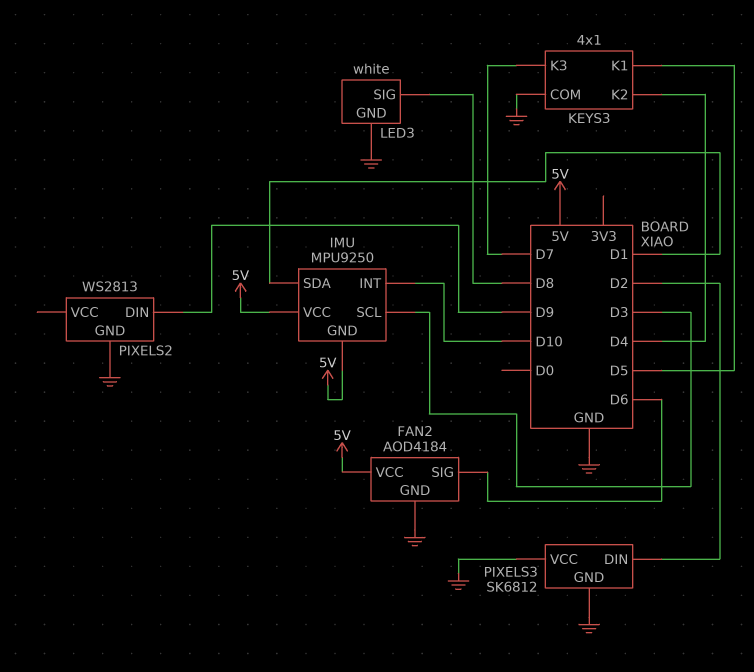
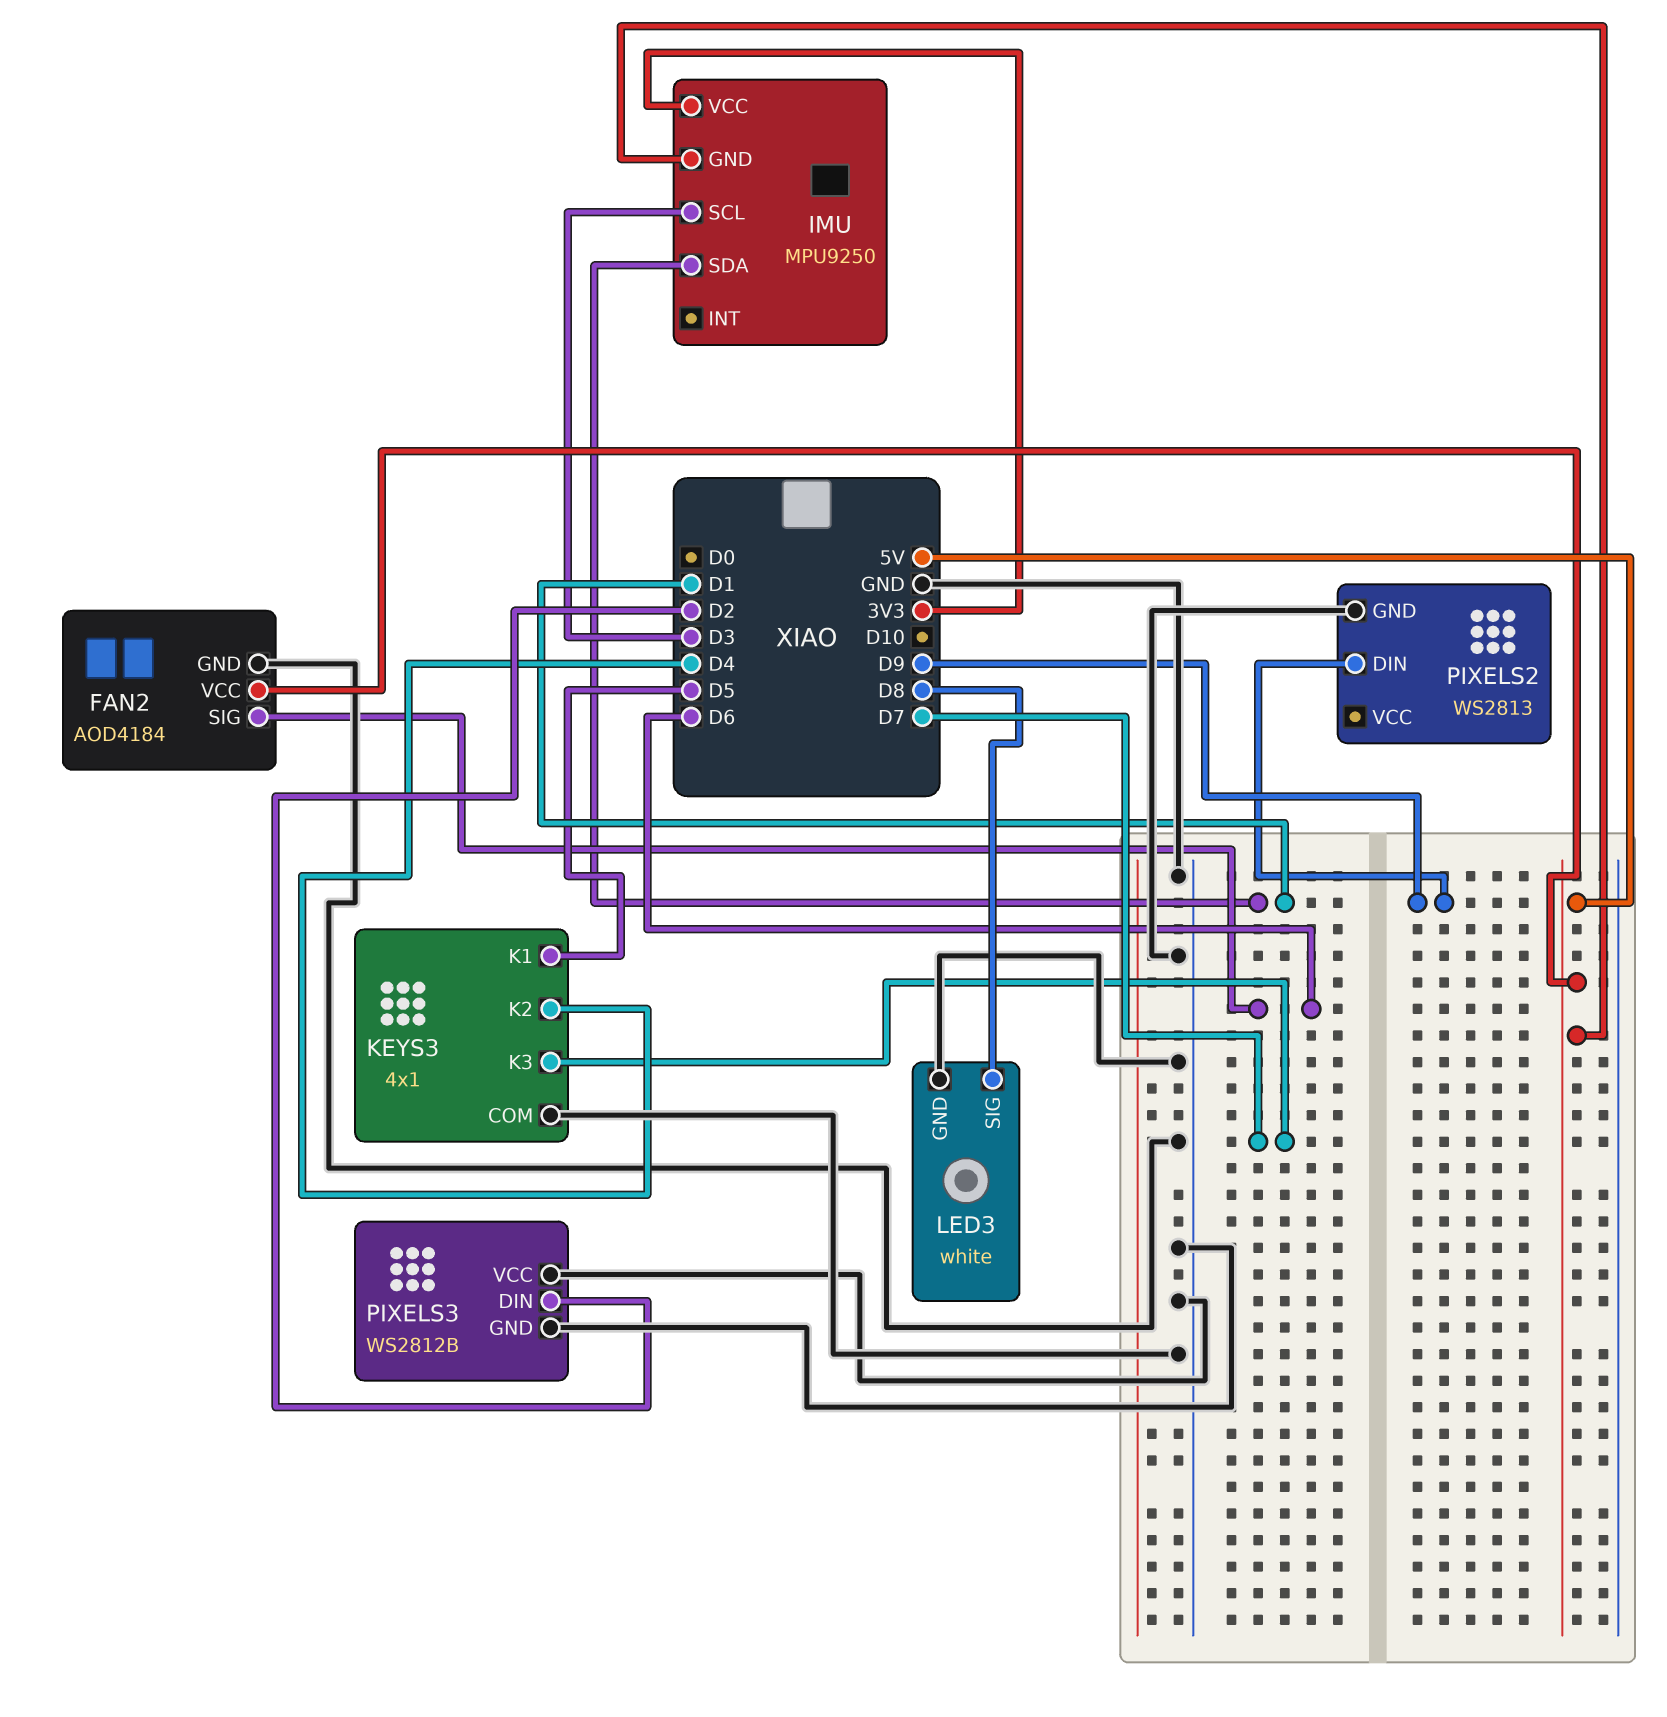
IMU pin INT: D10 -> none
IMU pin VCC: 5V -> 3V3
PIXELS3: SK6812 -> WS2812B

